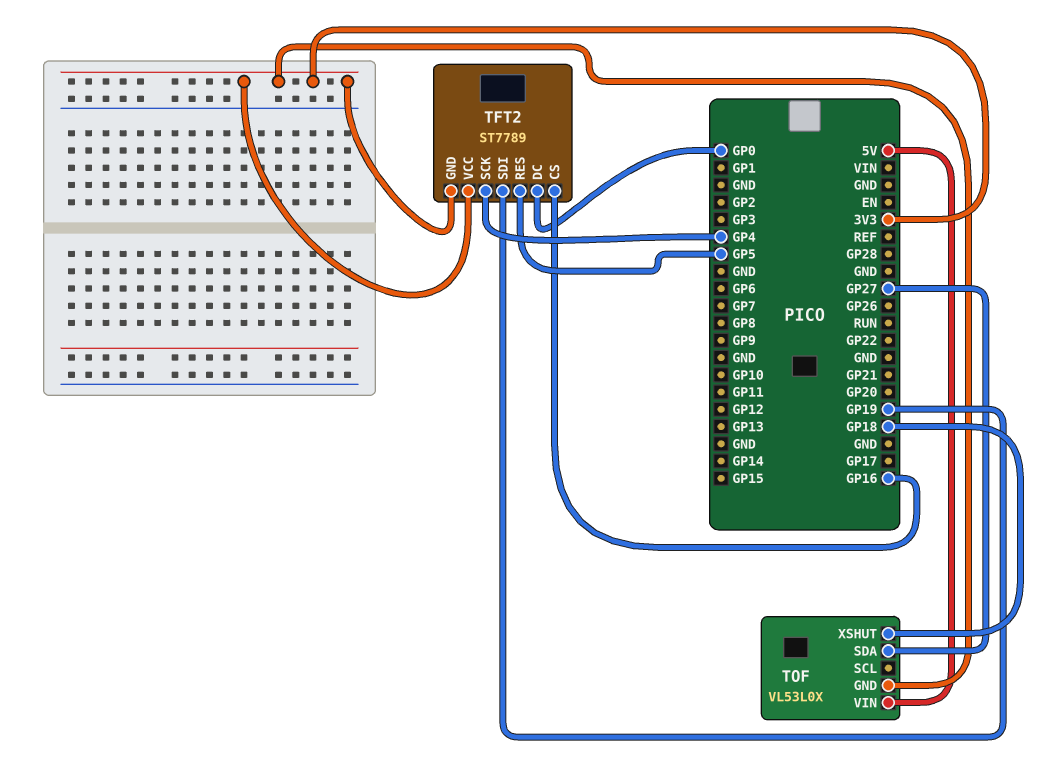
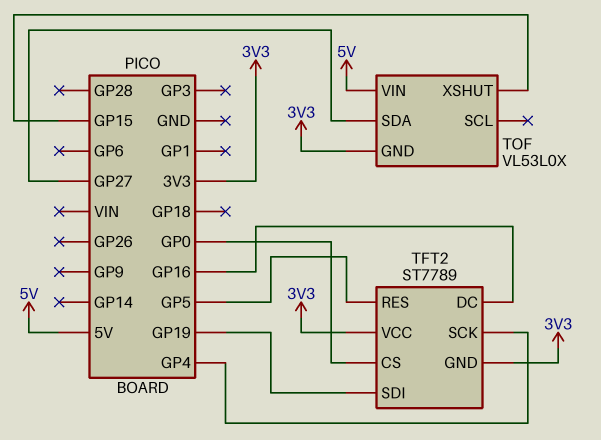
TFT2 pin CS: GP16 -> GP0
TFT2 pin DC: GP0 -> GP16
TOF pin XSHUT: GP18 -> GP15

